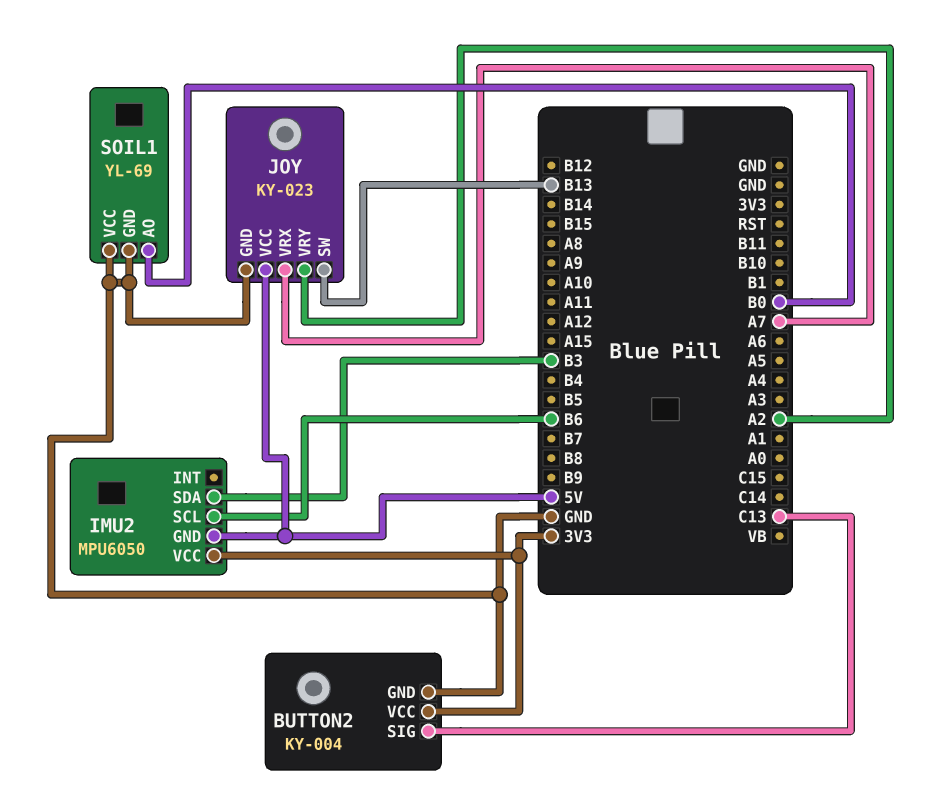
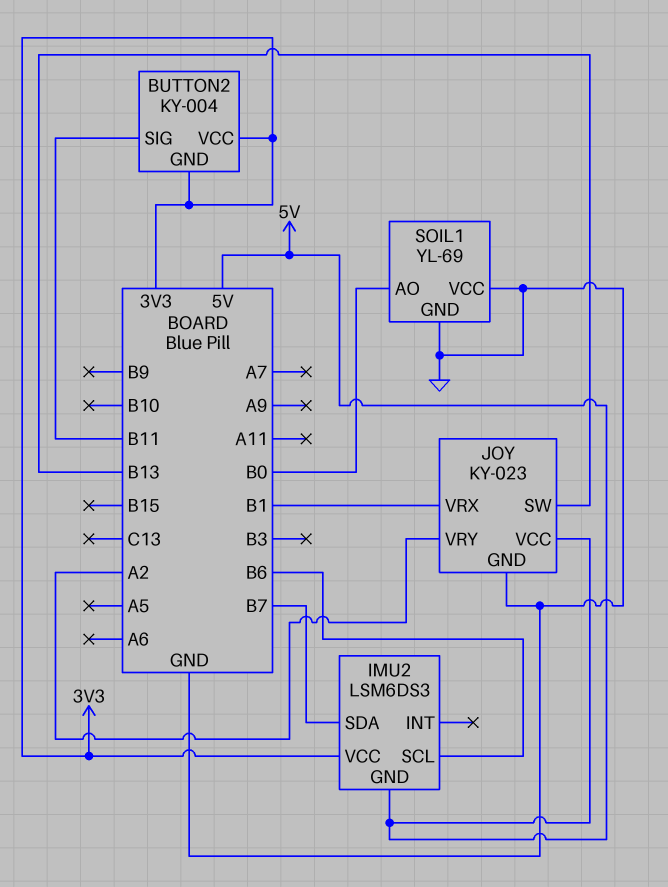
BUTTON2 pin GND: GND -> 3V3
BUTTON2 pin SIG: C13 -> B11
IMU2: MPU6050 -> LSM6DS3
IMU2 pin SDA: B3 -> B7
JOY pin VRX: A7 -> B1

